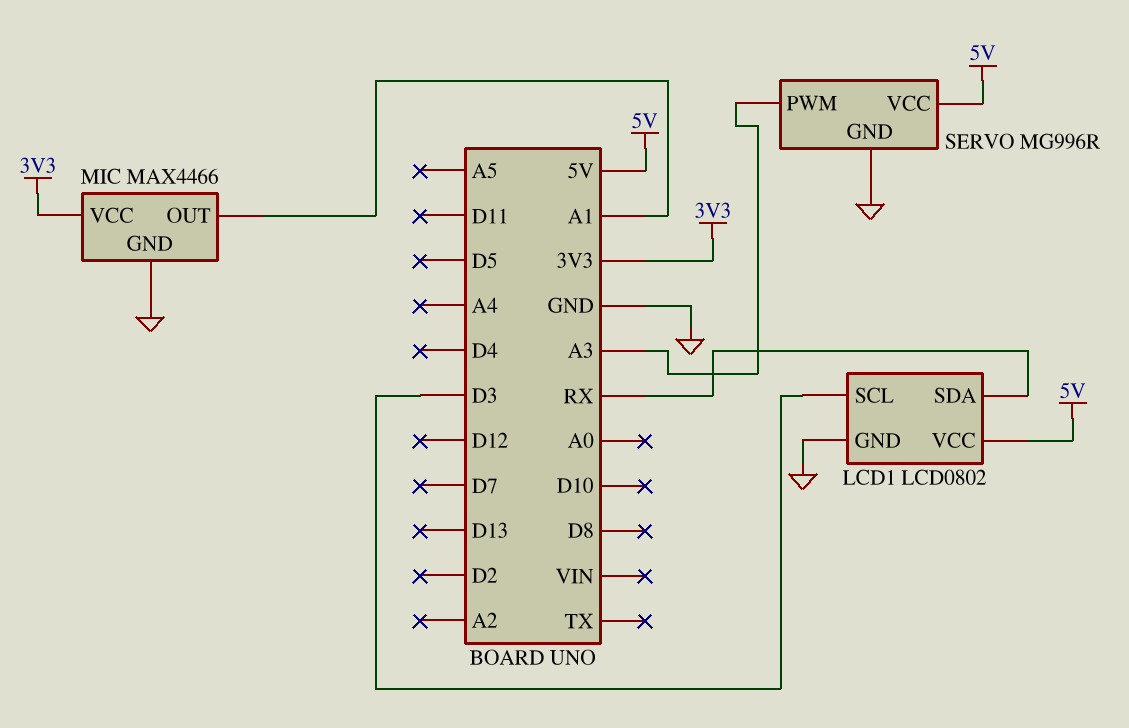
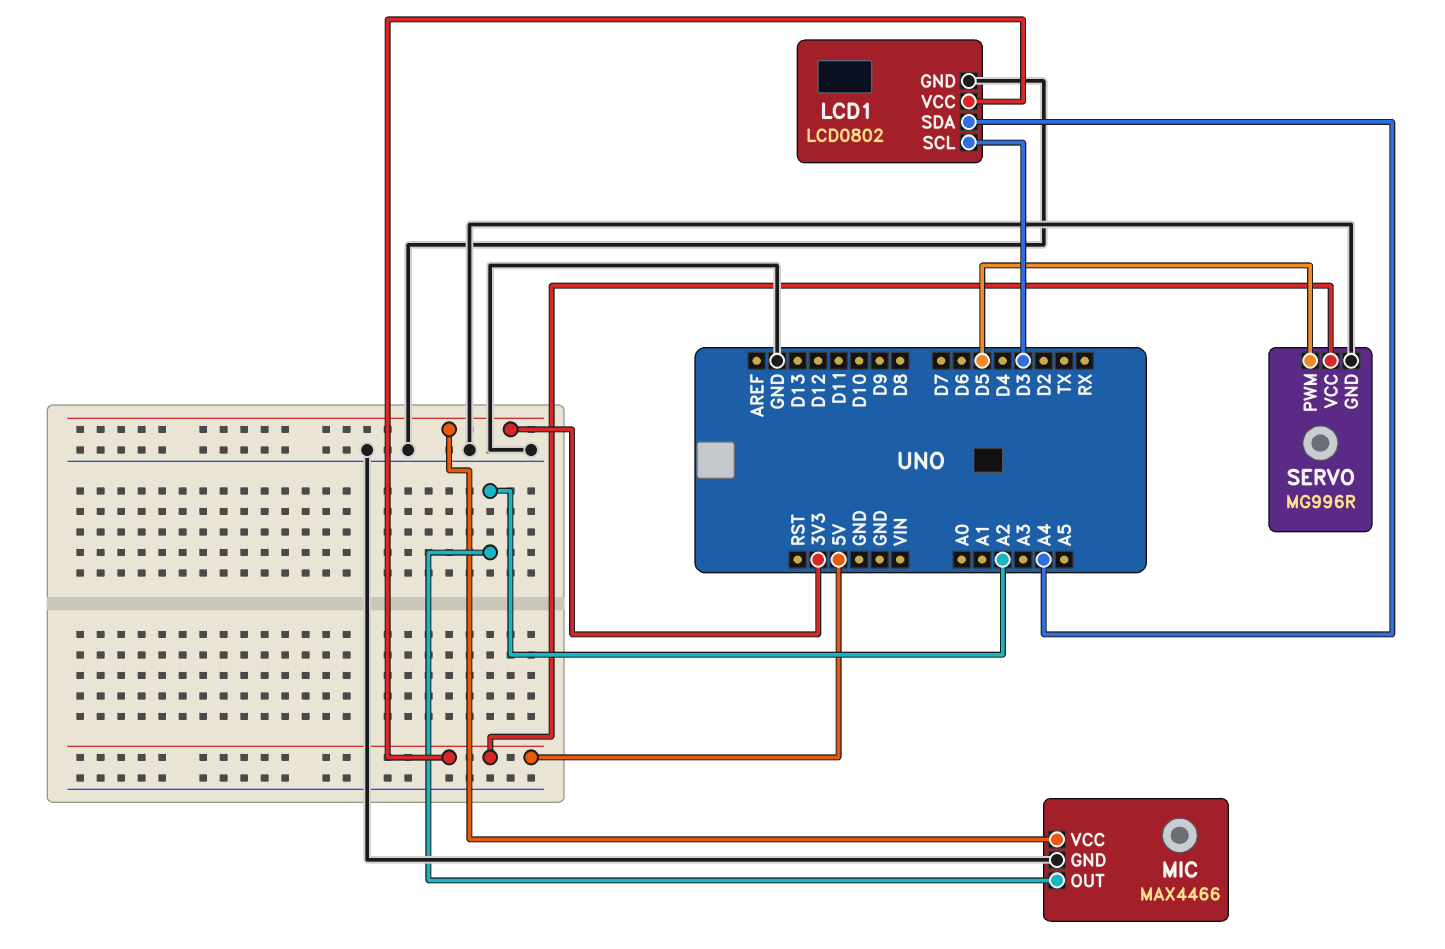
LCD1 pin SDA: RX -> A4
MIC pin OUT: A1 -> A2
SERVO pin PWM: A3 -> D5

